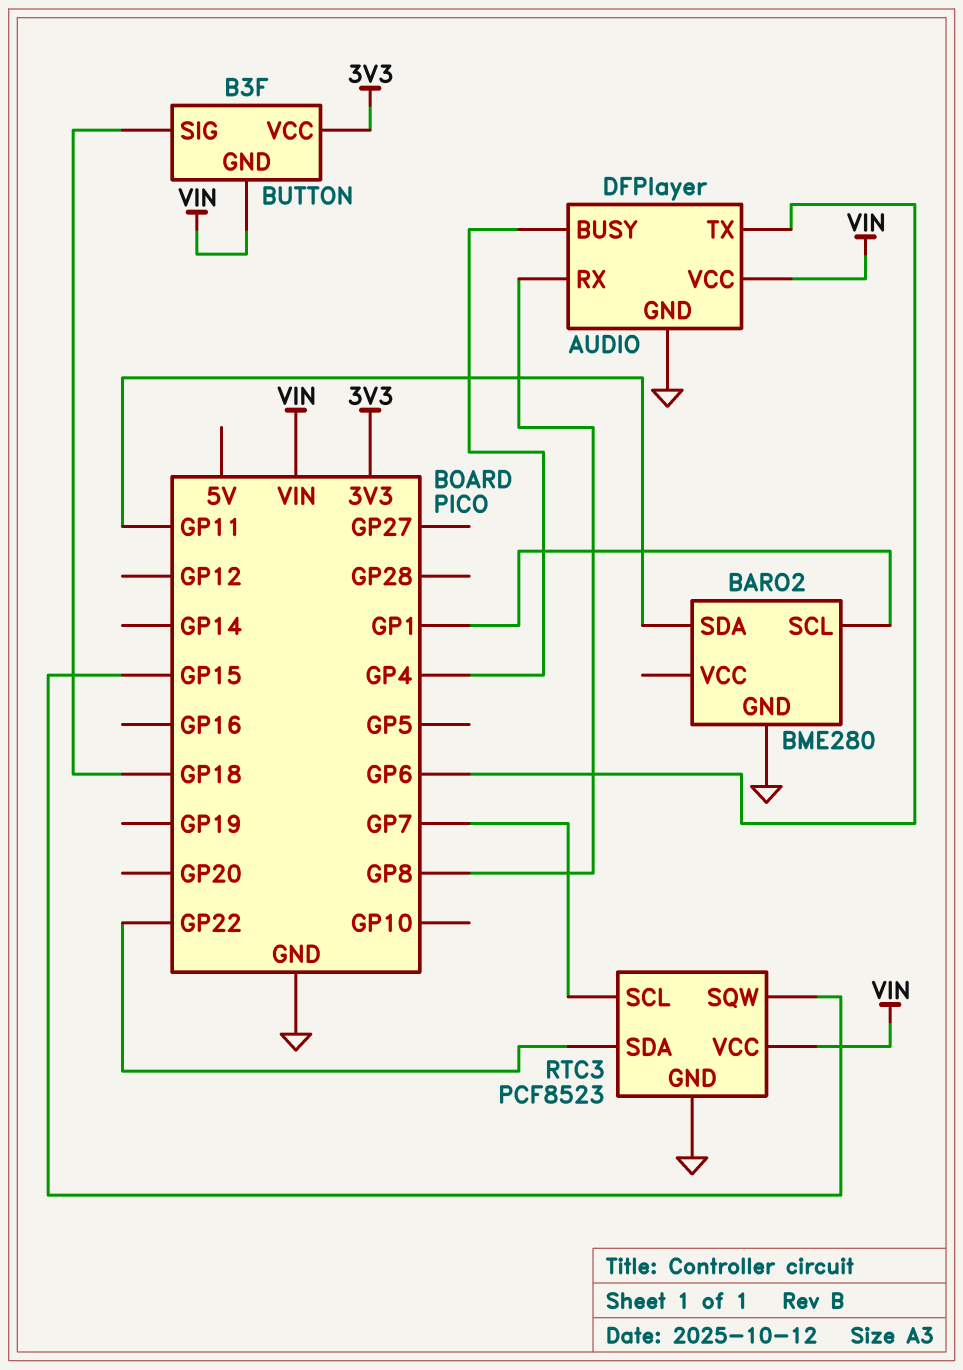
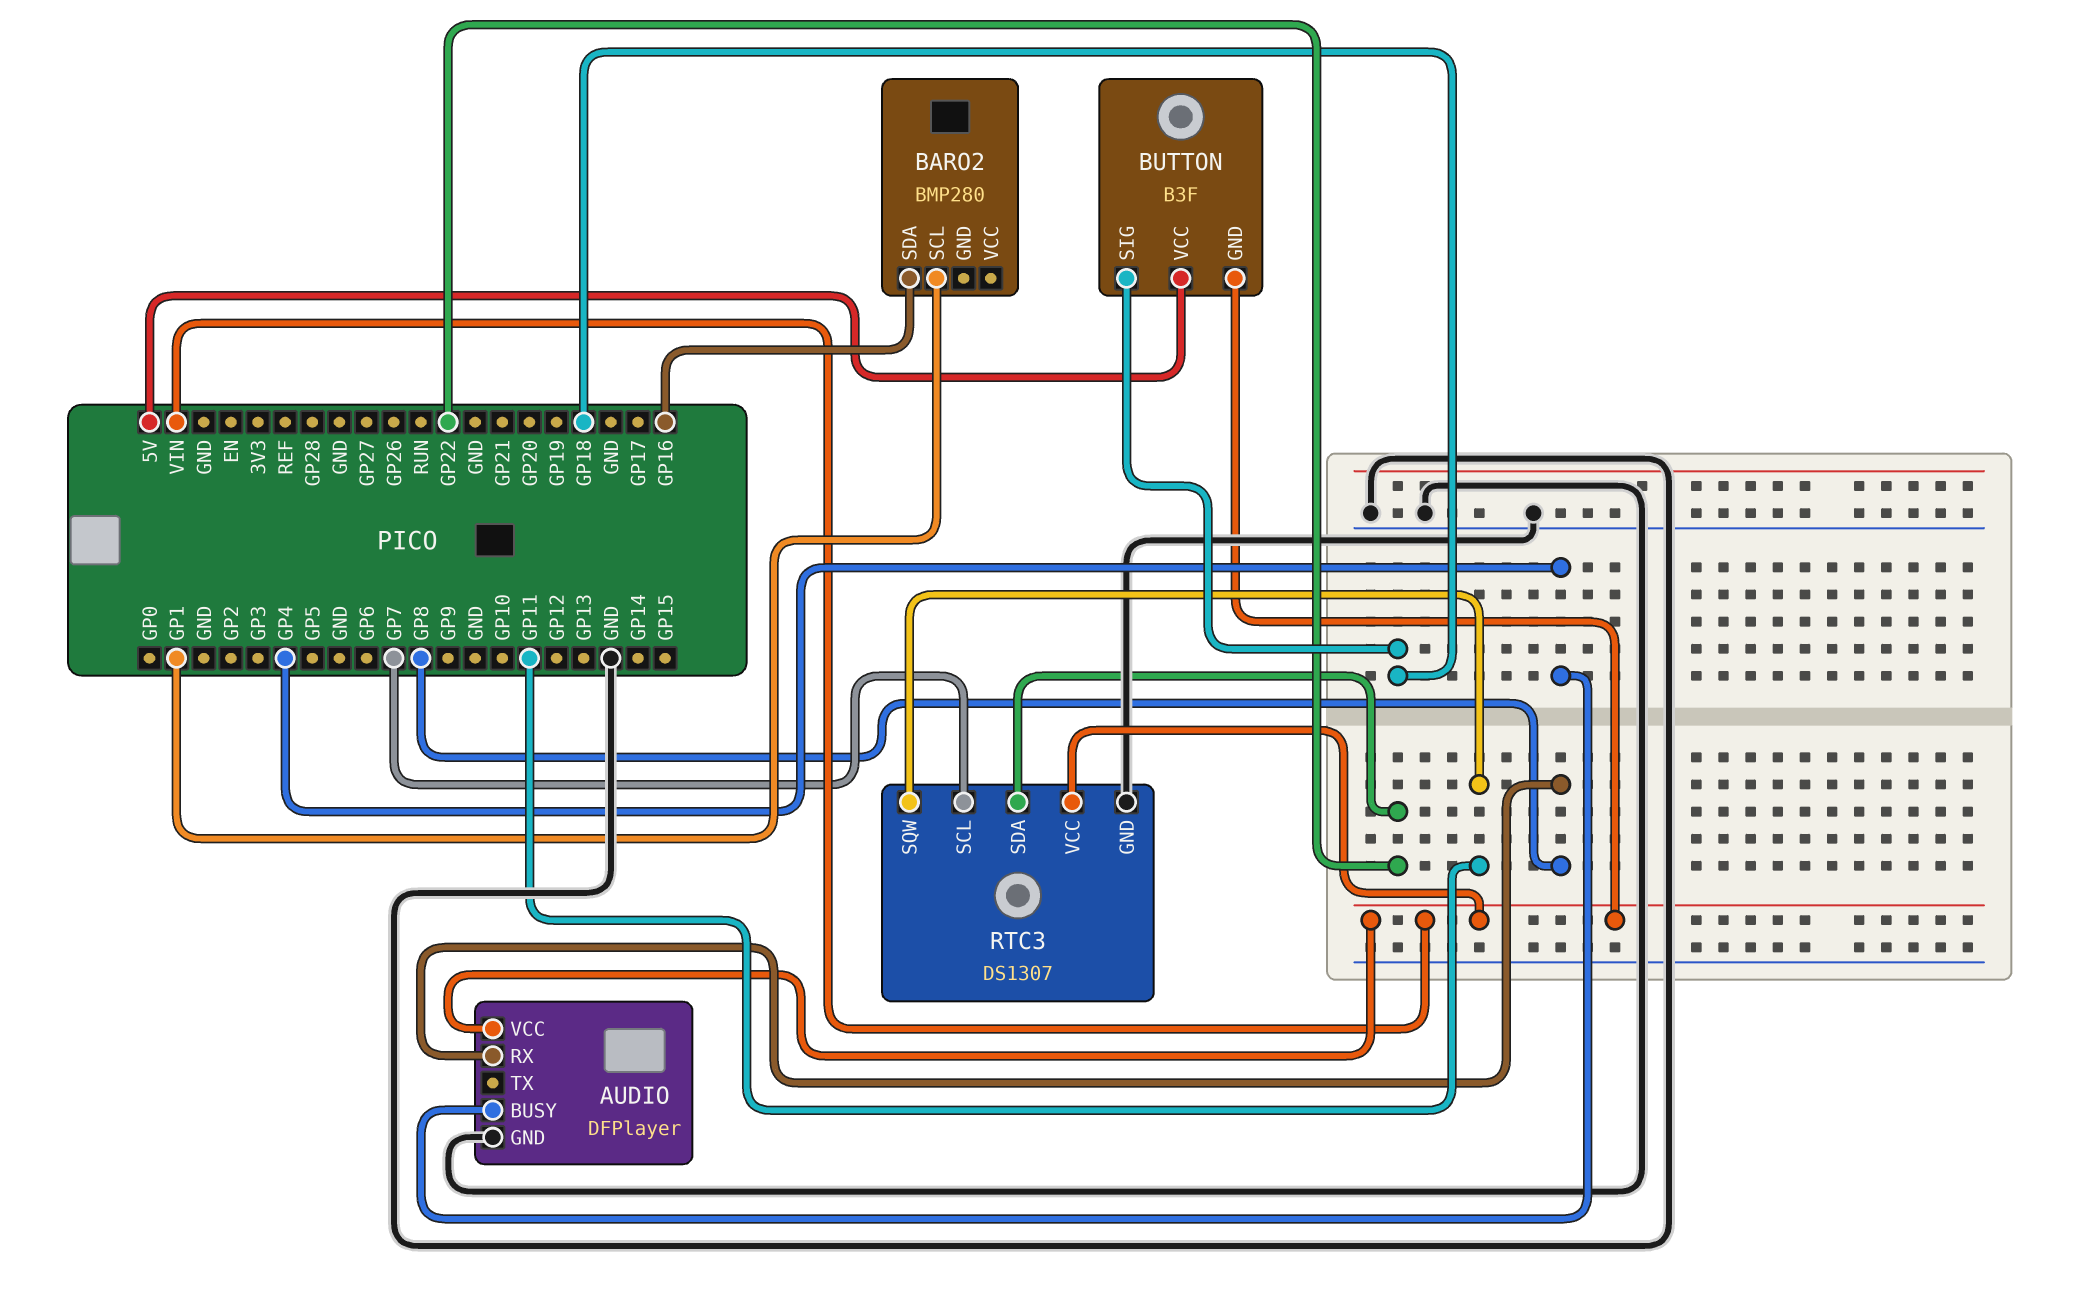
AUDIO pin TX: GP6 -> none
BARO2: BME280 -> BMP280
BARO2 pin GND: GND -> none
BARO2 pin SDA: GP11 -> GP16
BUTTON pin VCC: 3V3 -> 5V
RTC3: PCF8523 -> DS1307
RTC3 pin SQW: GP15 -> GP11

